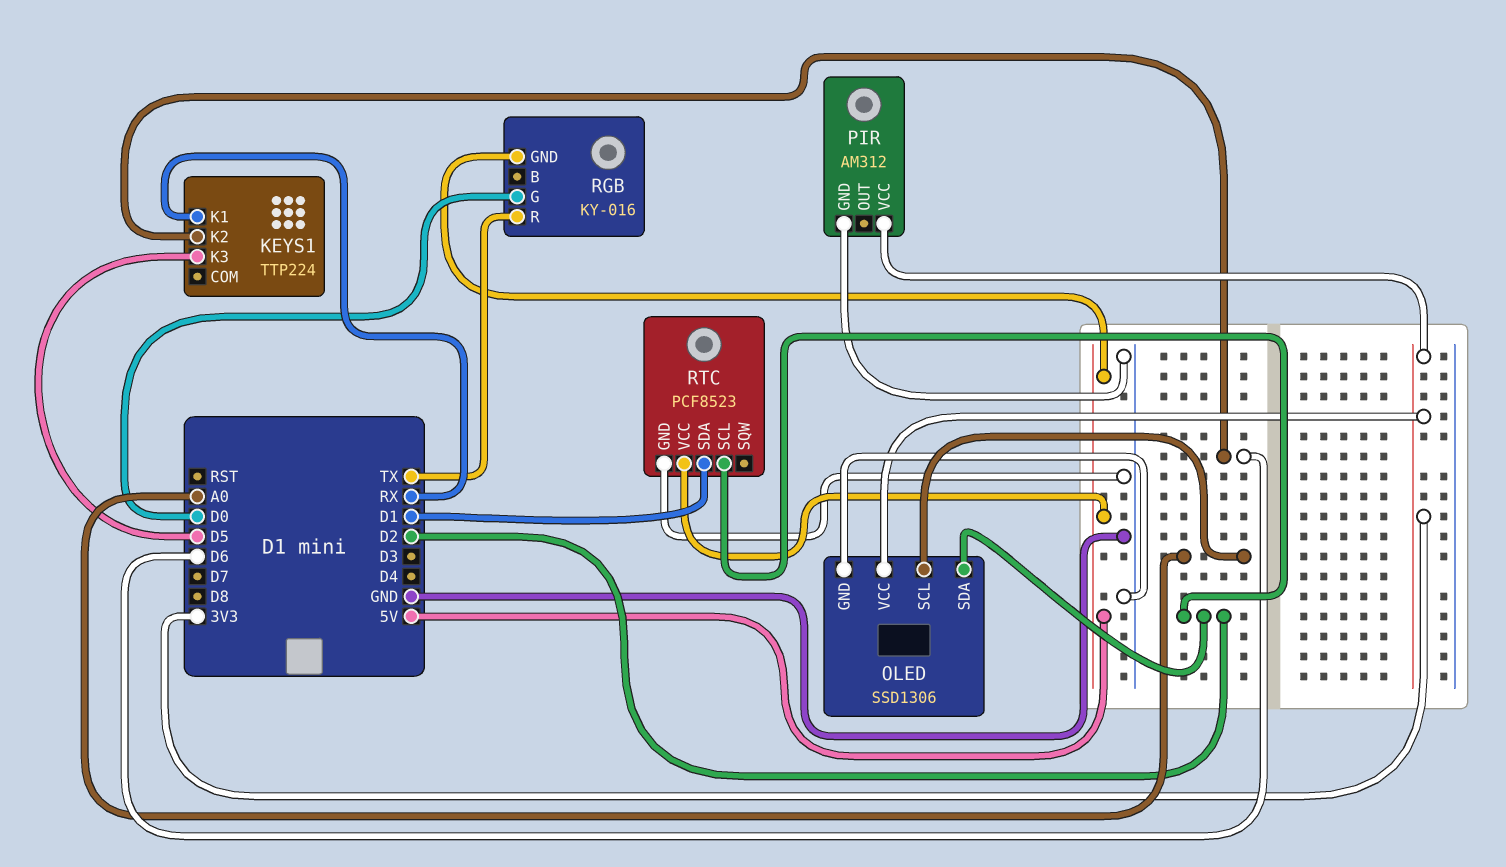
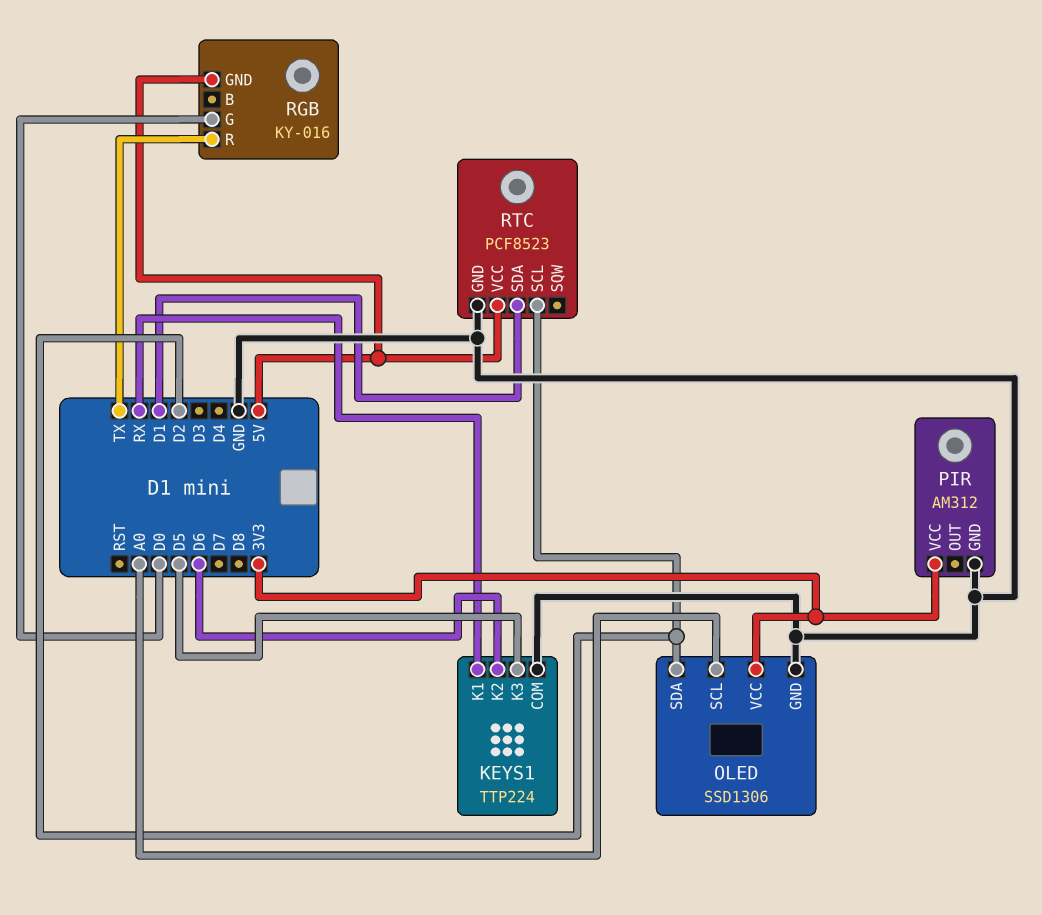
KEYS1 pin COM: none -> GND

